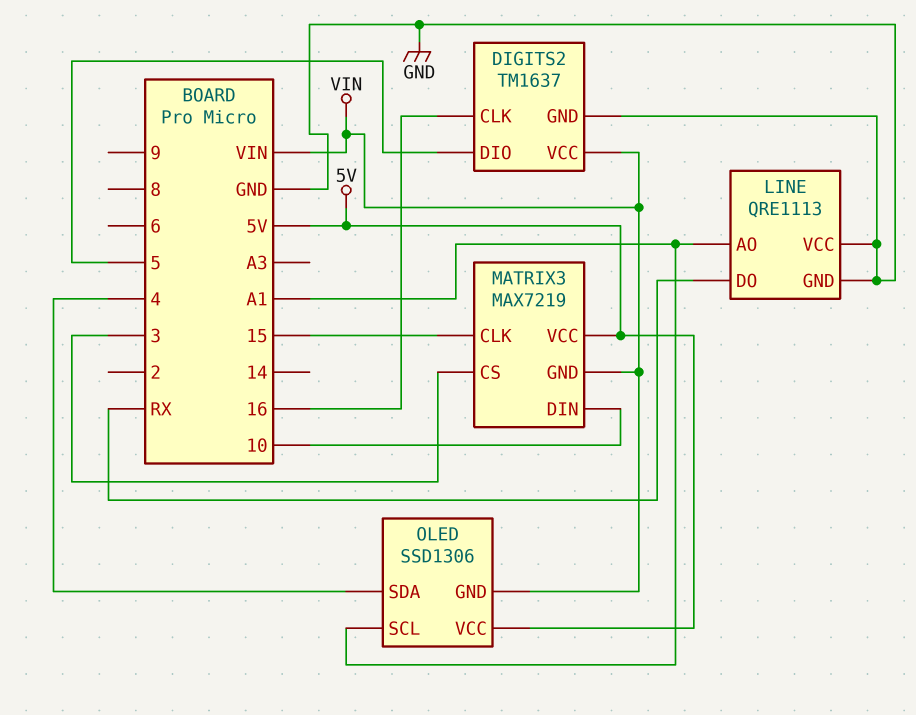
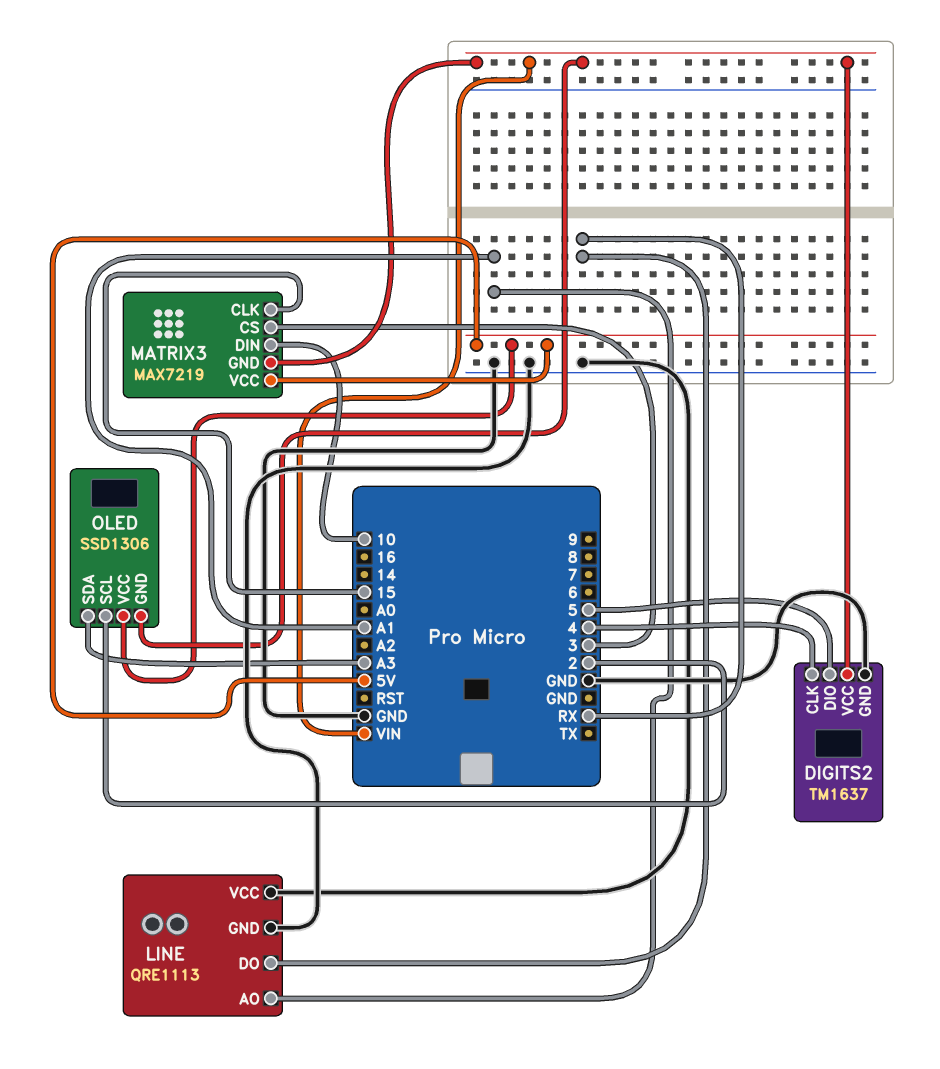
DIGITS2 pin CLK: 16 -> 4
OLED pin SCL: A1 -> 2
OLED pin SDA: 4 -> A3

